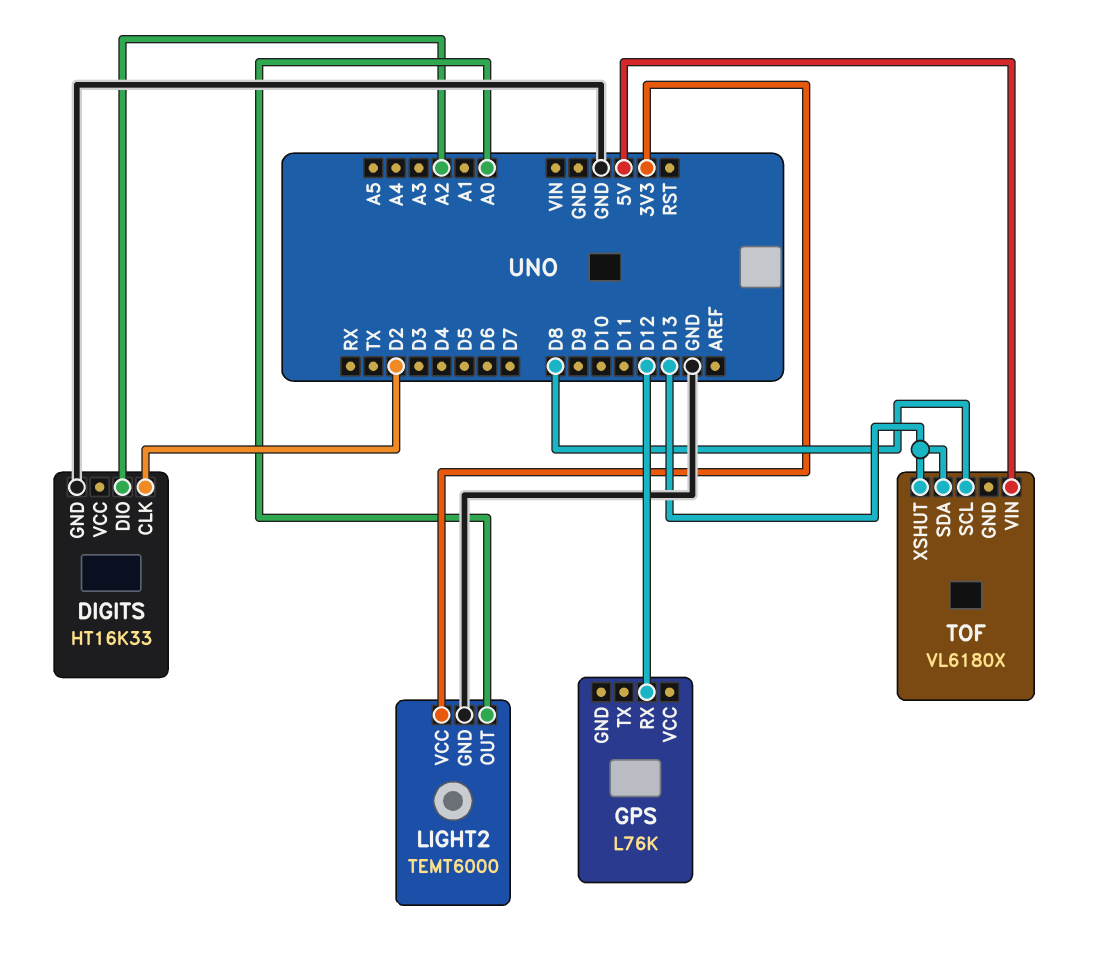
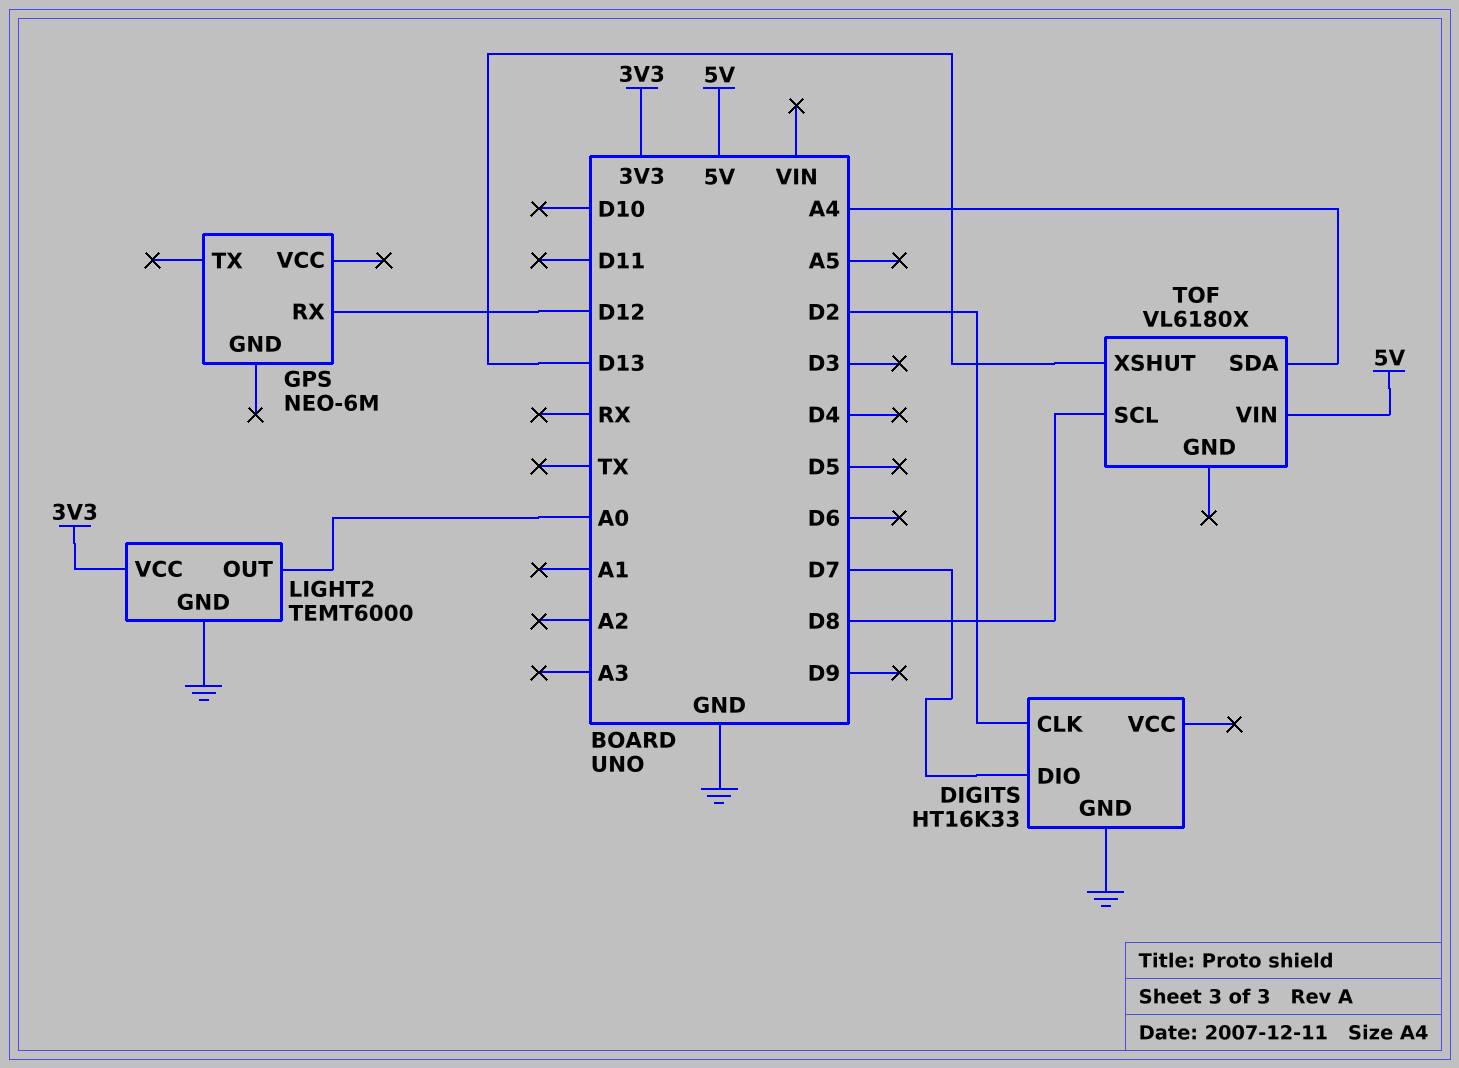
DIGITS pin DIO: A2 -> D7
GPS: L76K -> NEO-6M
TOF pin SDA: D13 -> A4

